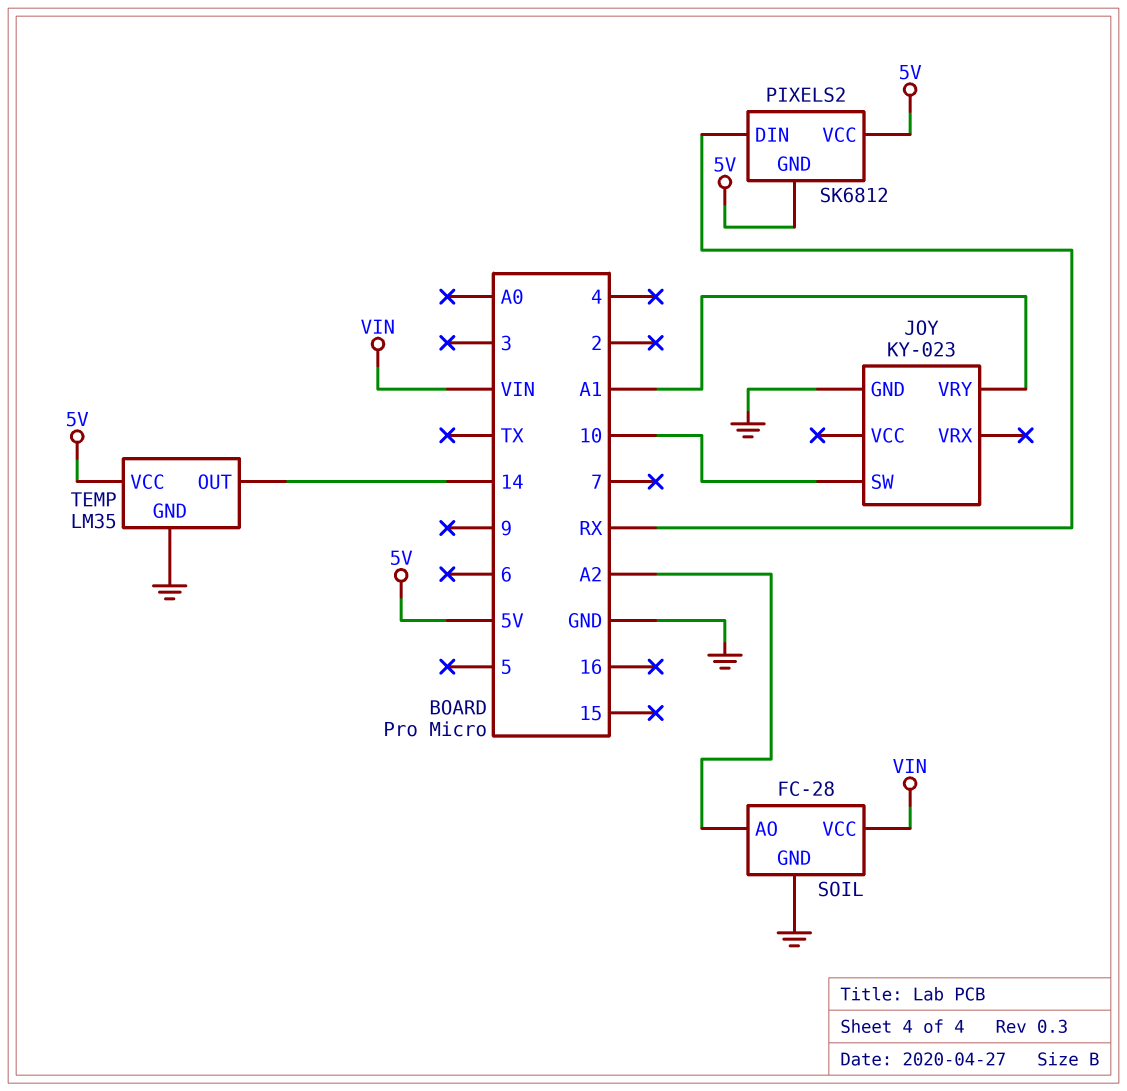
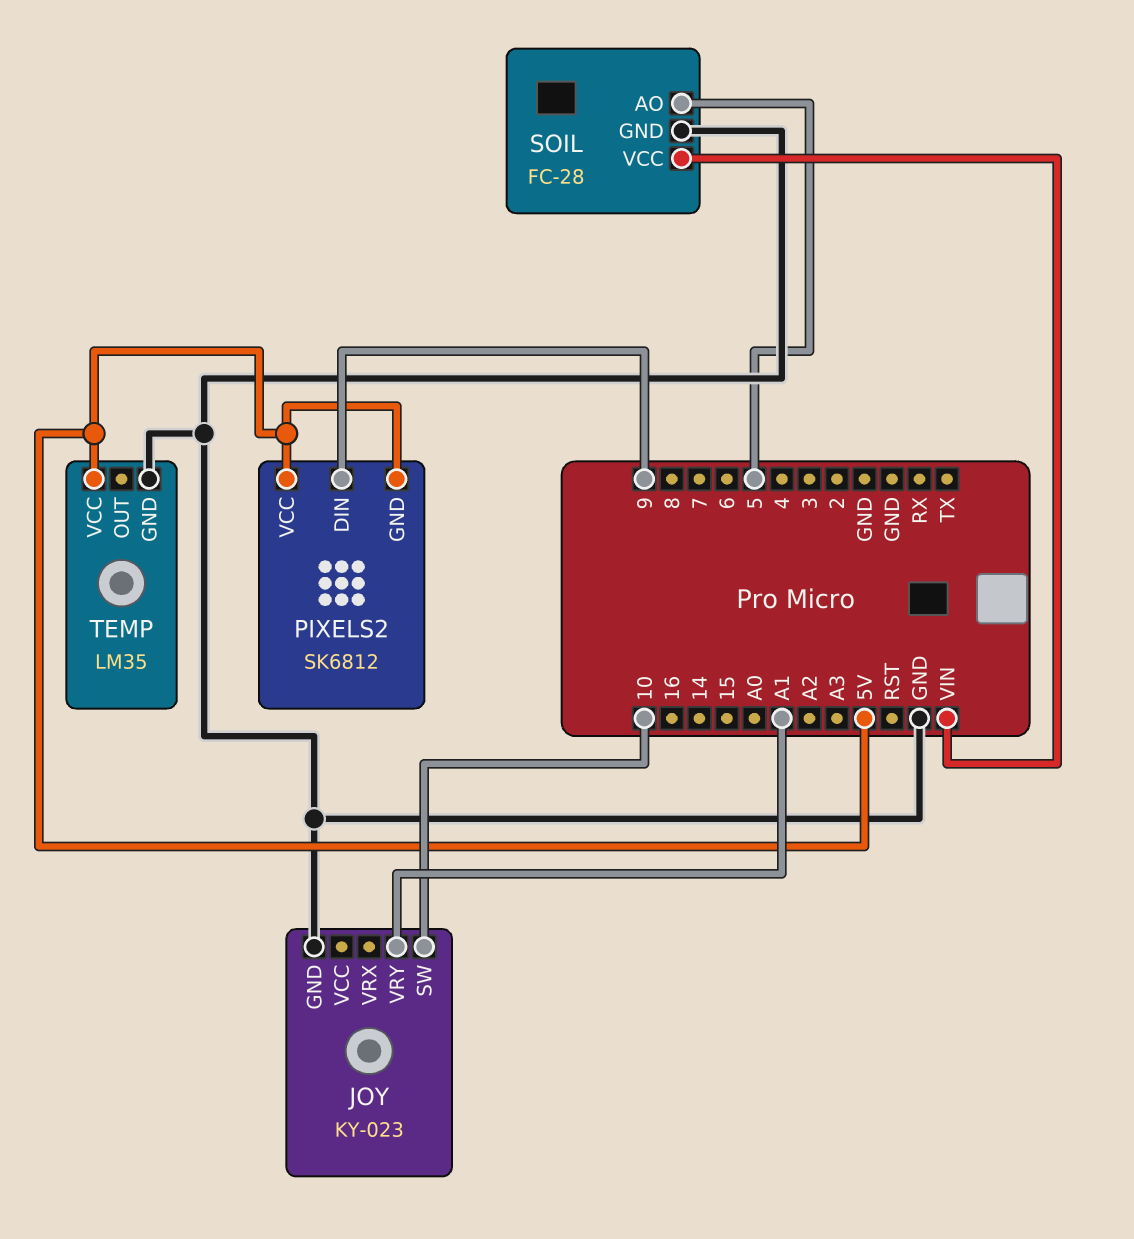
PIXELS2 pin DIN: RX -> 9
SOIL pin AO: A2 -> 5
TEMP pin OUT: 14 -> none

